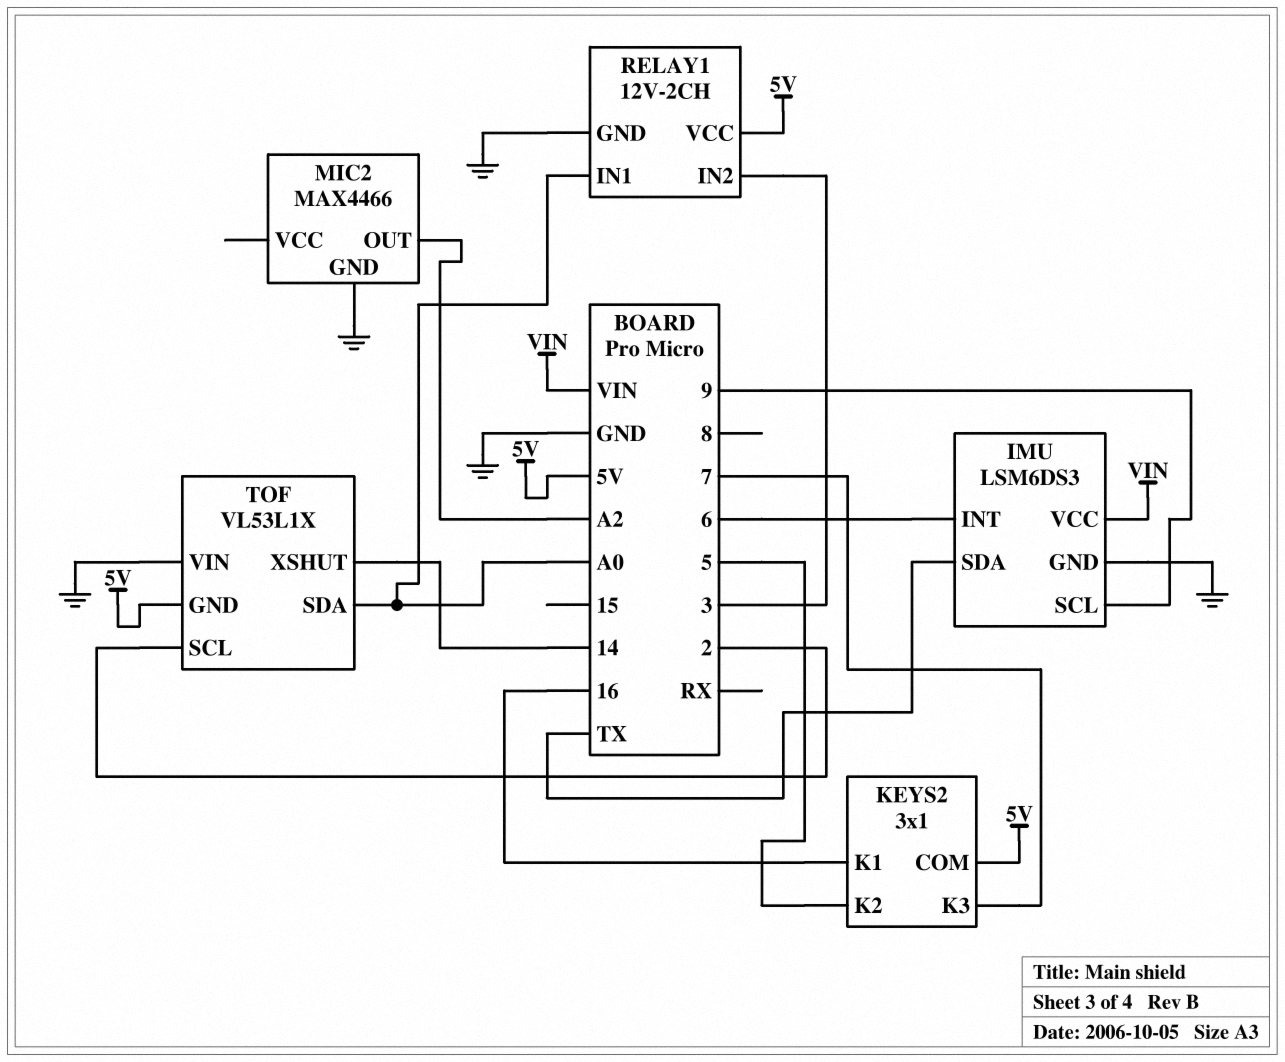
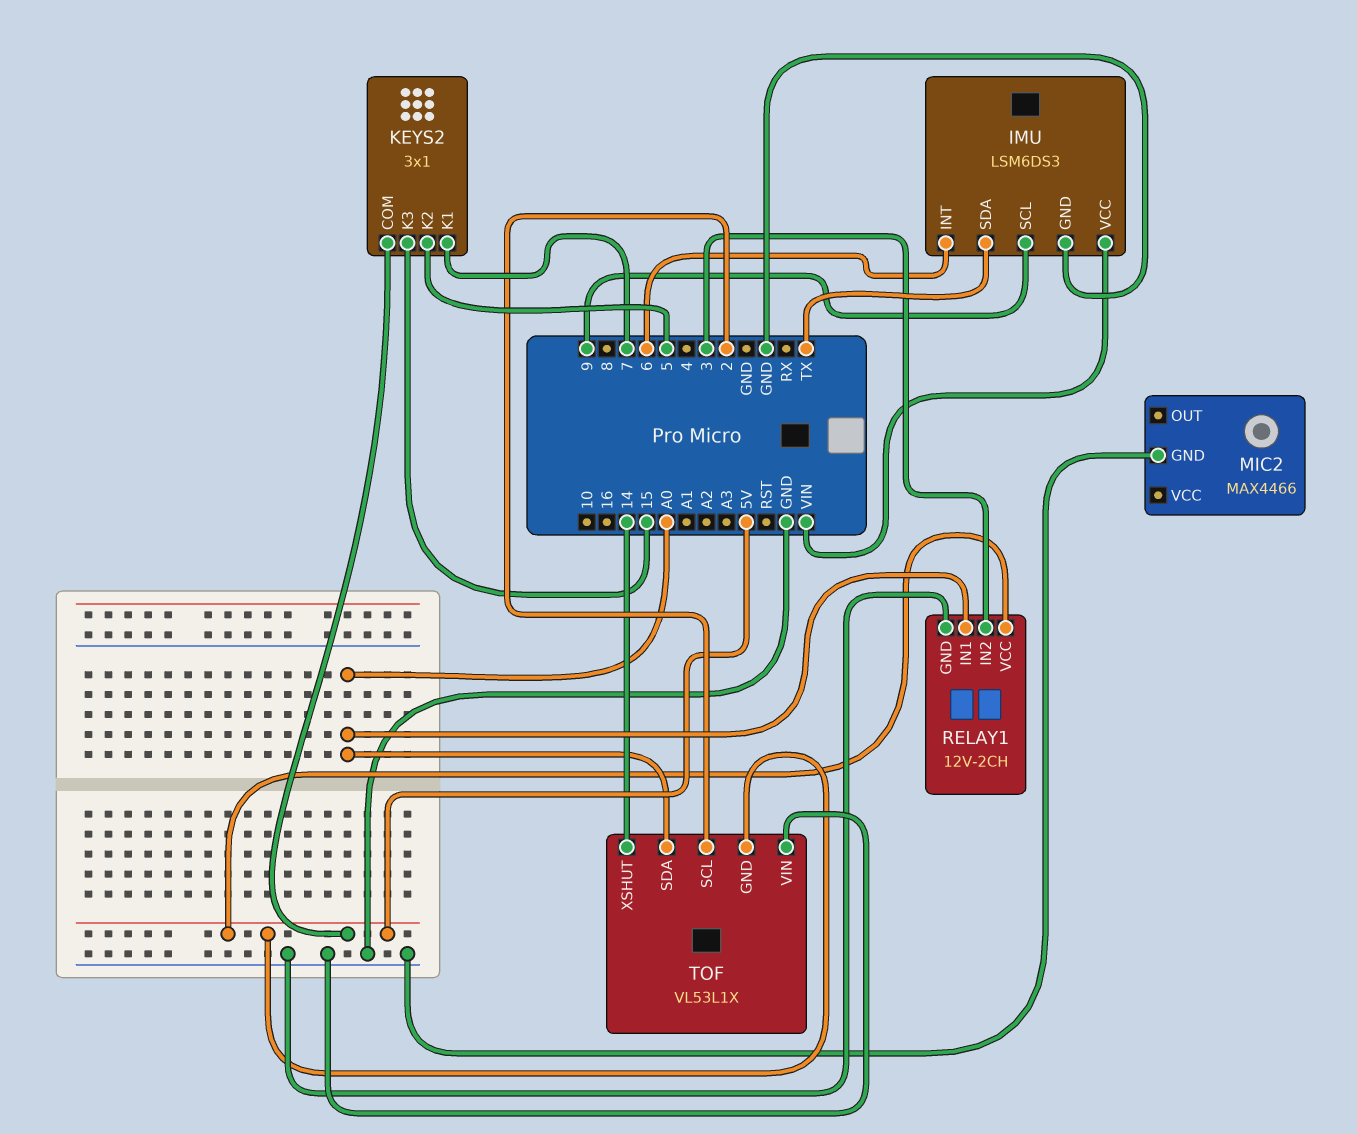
KEYS2 pin K1: 16 -> 7
KEYS2 pin K3: 7 -> 15
MIC2 pin OUT: A2 -> none

